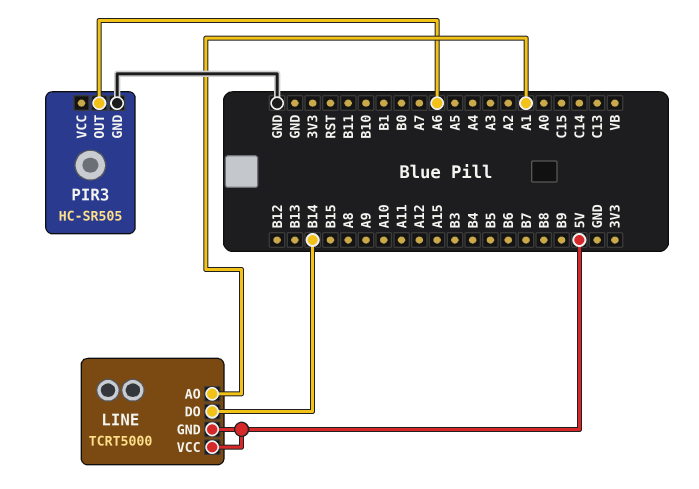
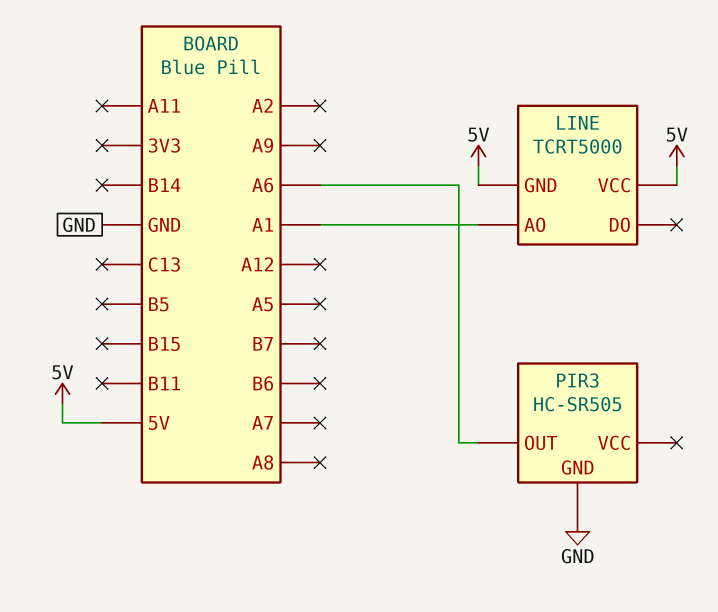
LINE pin DO: B14 -> none

